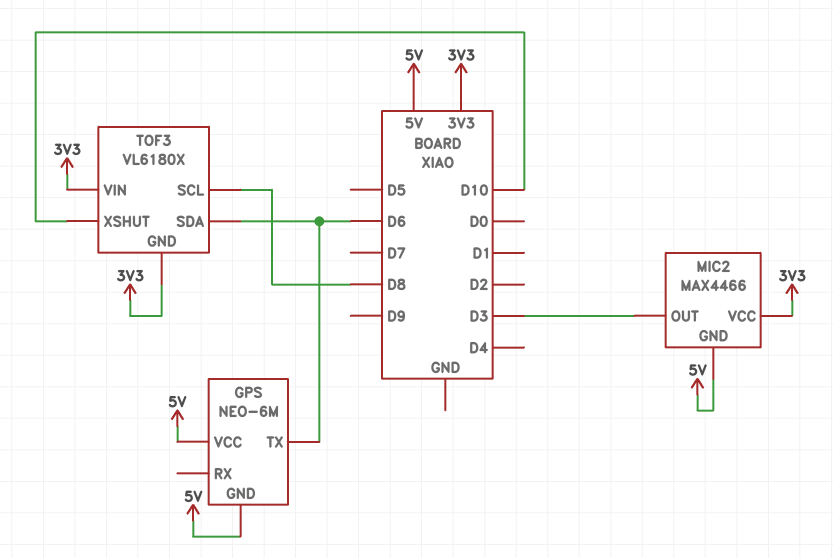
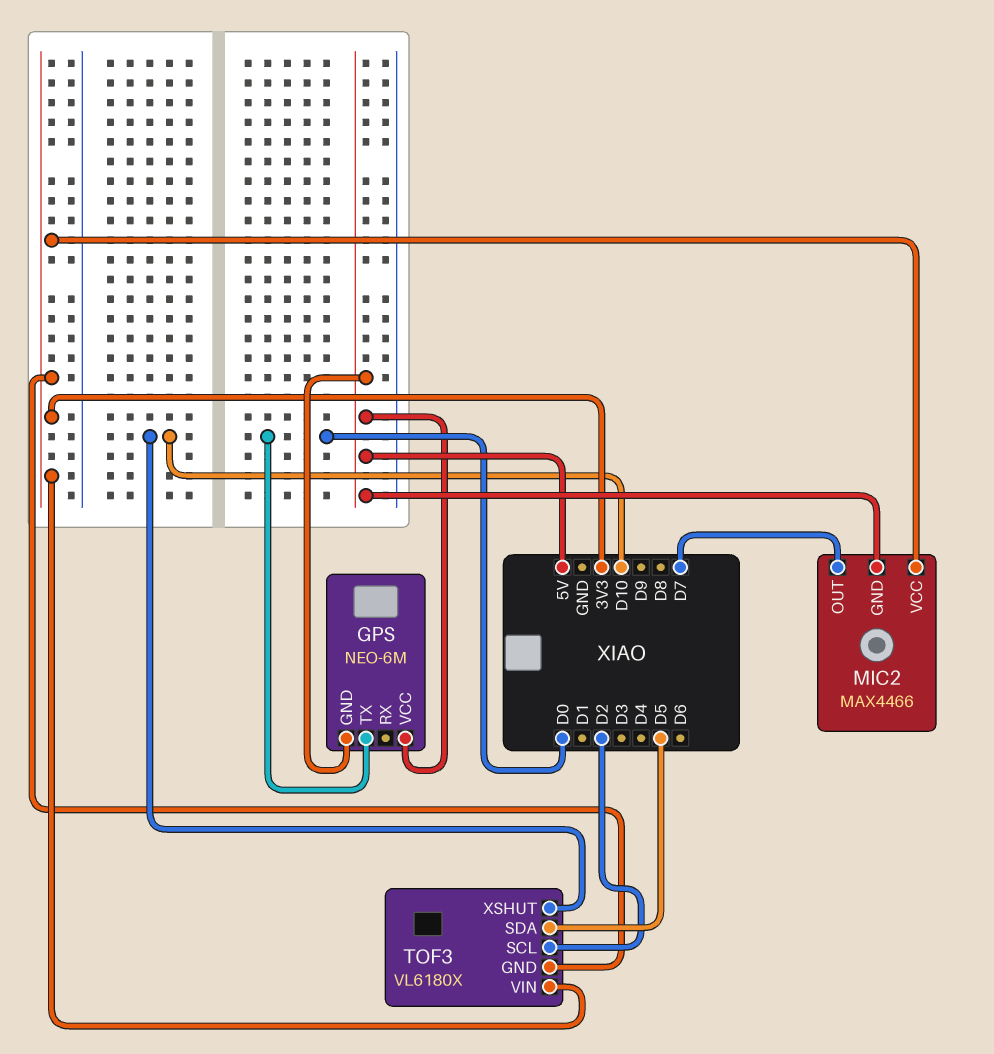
GPS pin TX: D6 -> D0
MIC2 pin OUT: D3 -> D7
TOF3 pin SCL: D8 -> D2
TOF3 pin SDA: D6 -> D5

